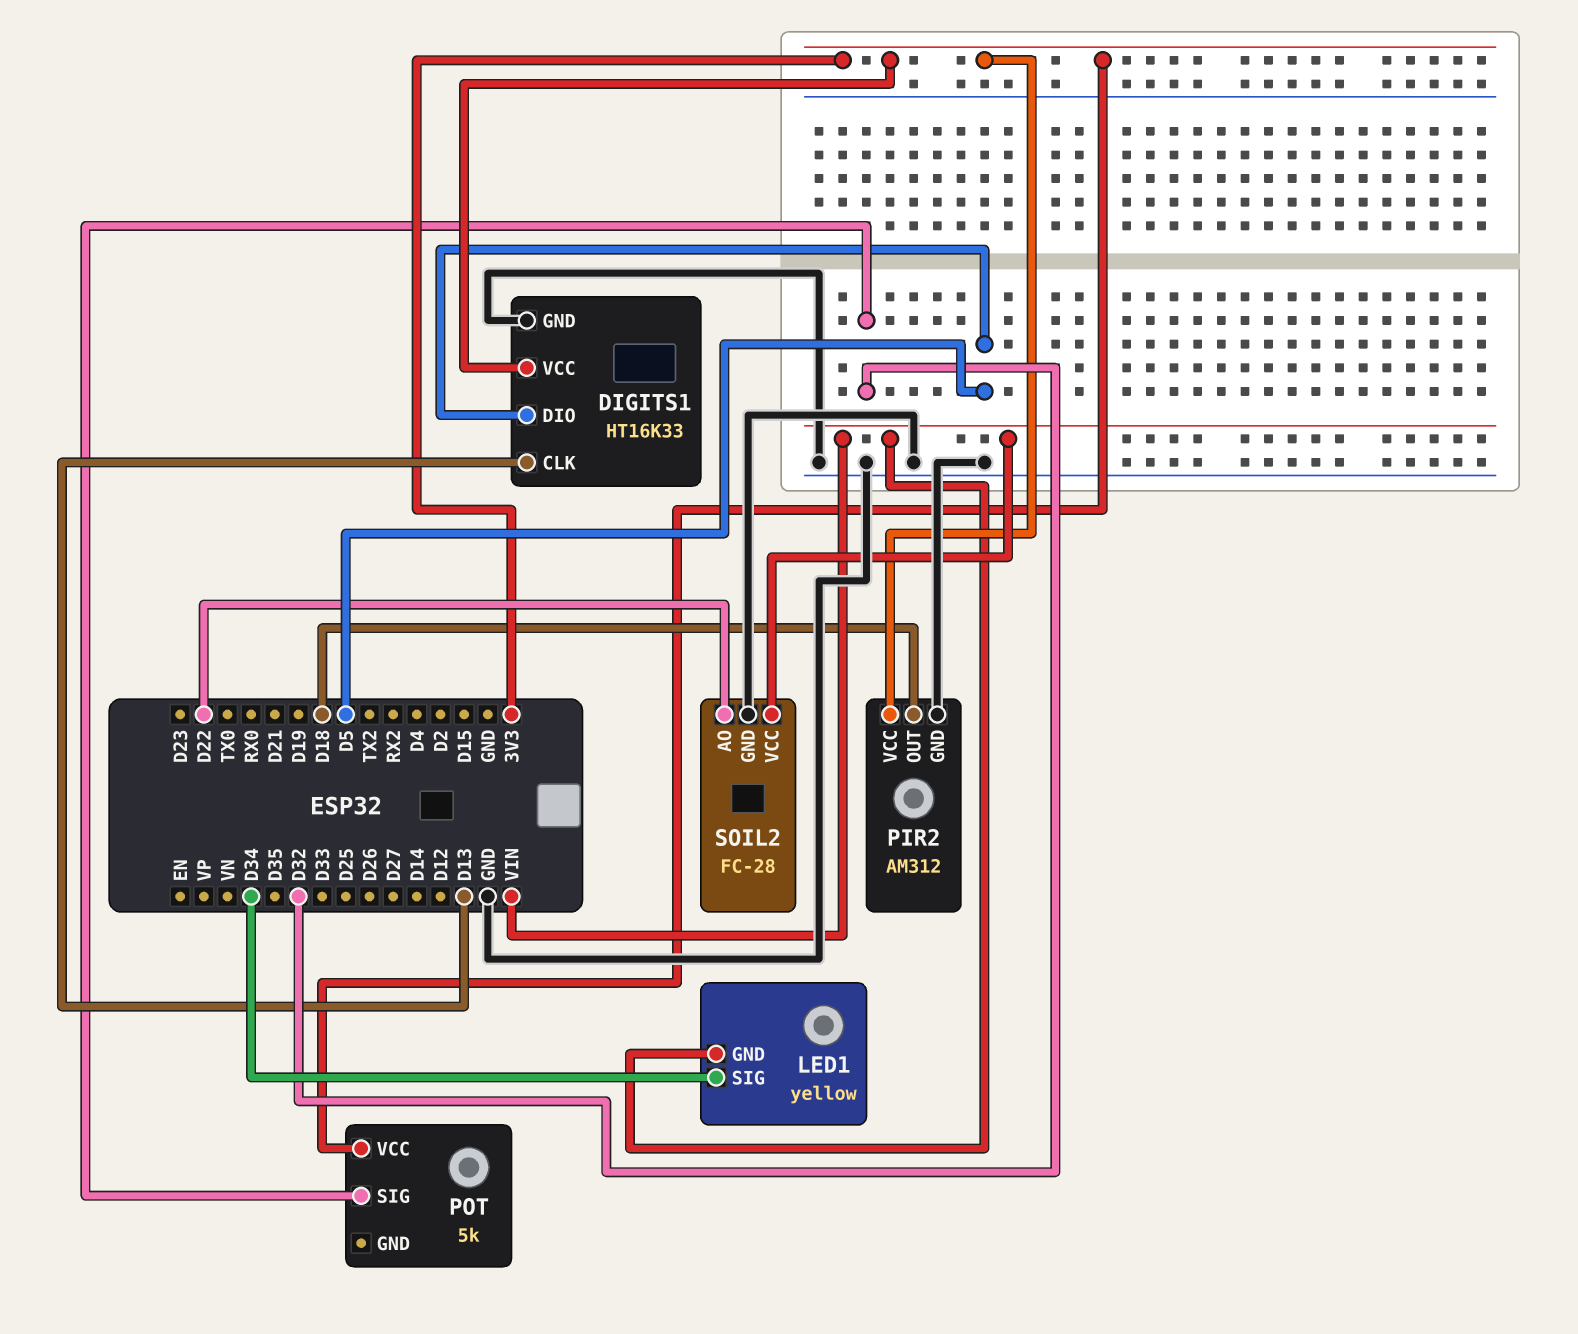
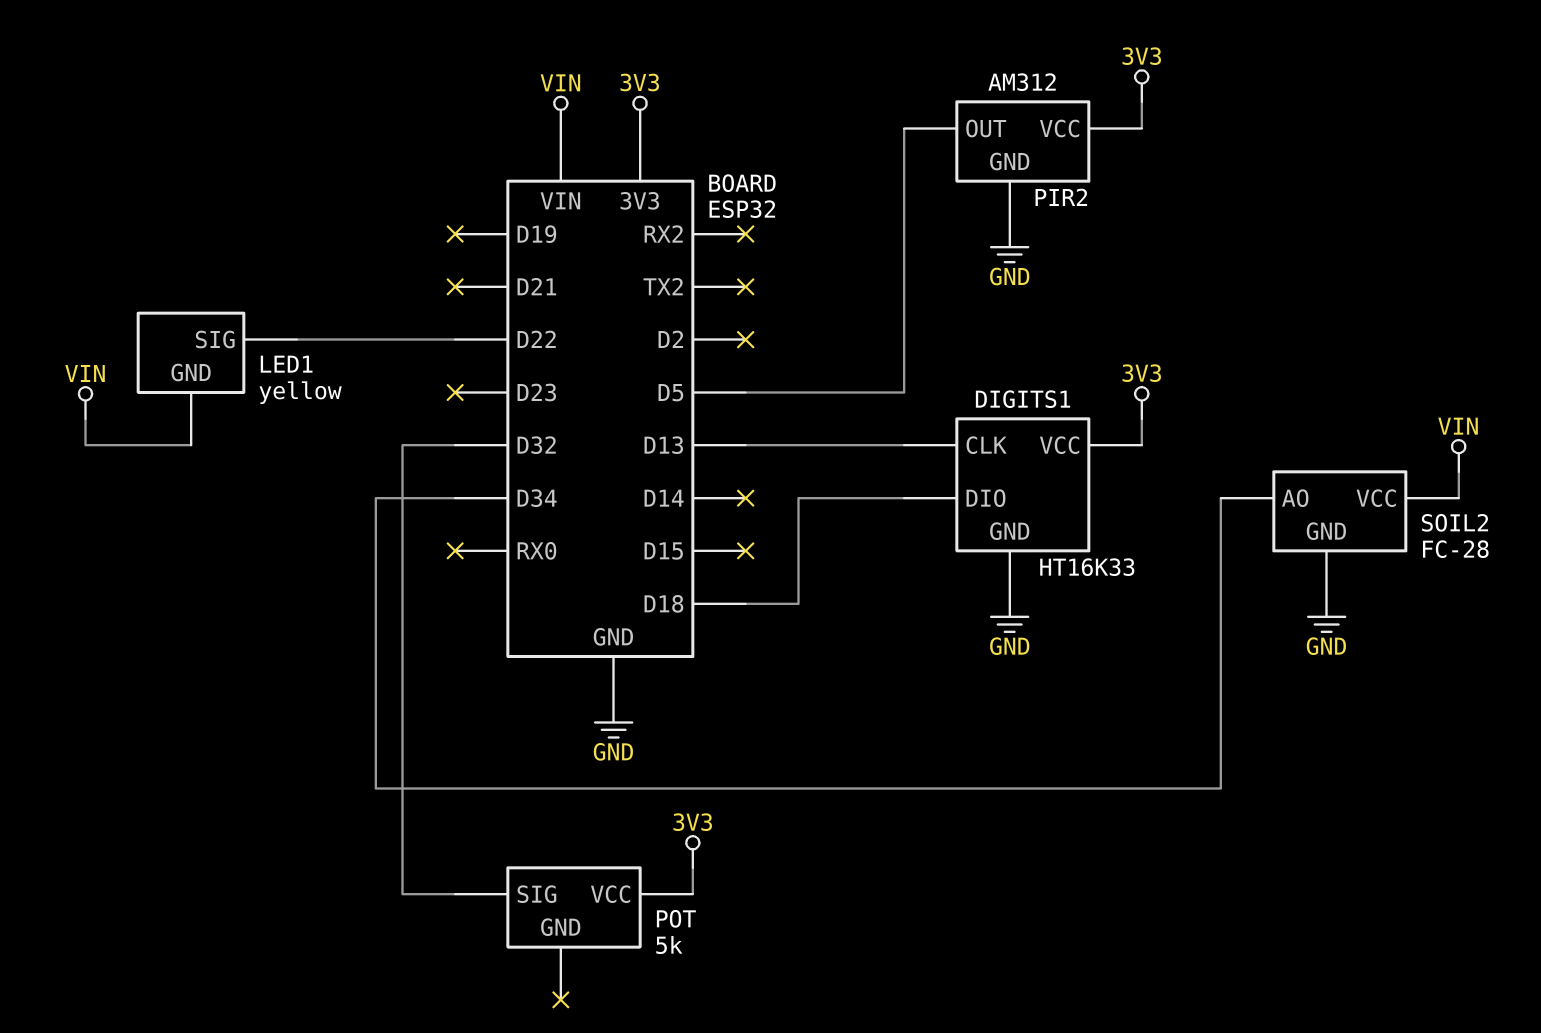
DIGITS1 pin DIO: D5 -> D18
LED1 pin SIG: D34 -> D22
PIR2 pin OUT: D18 -> D5
SOIL2 pin AO: D22 -> D34

